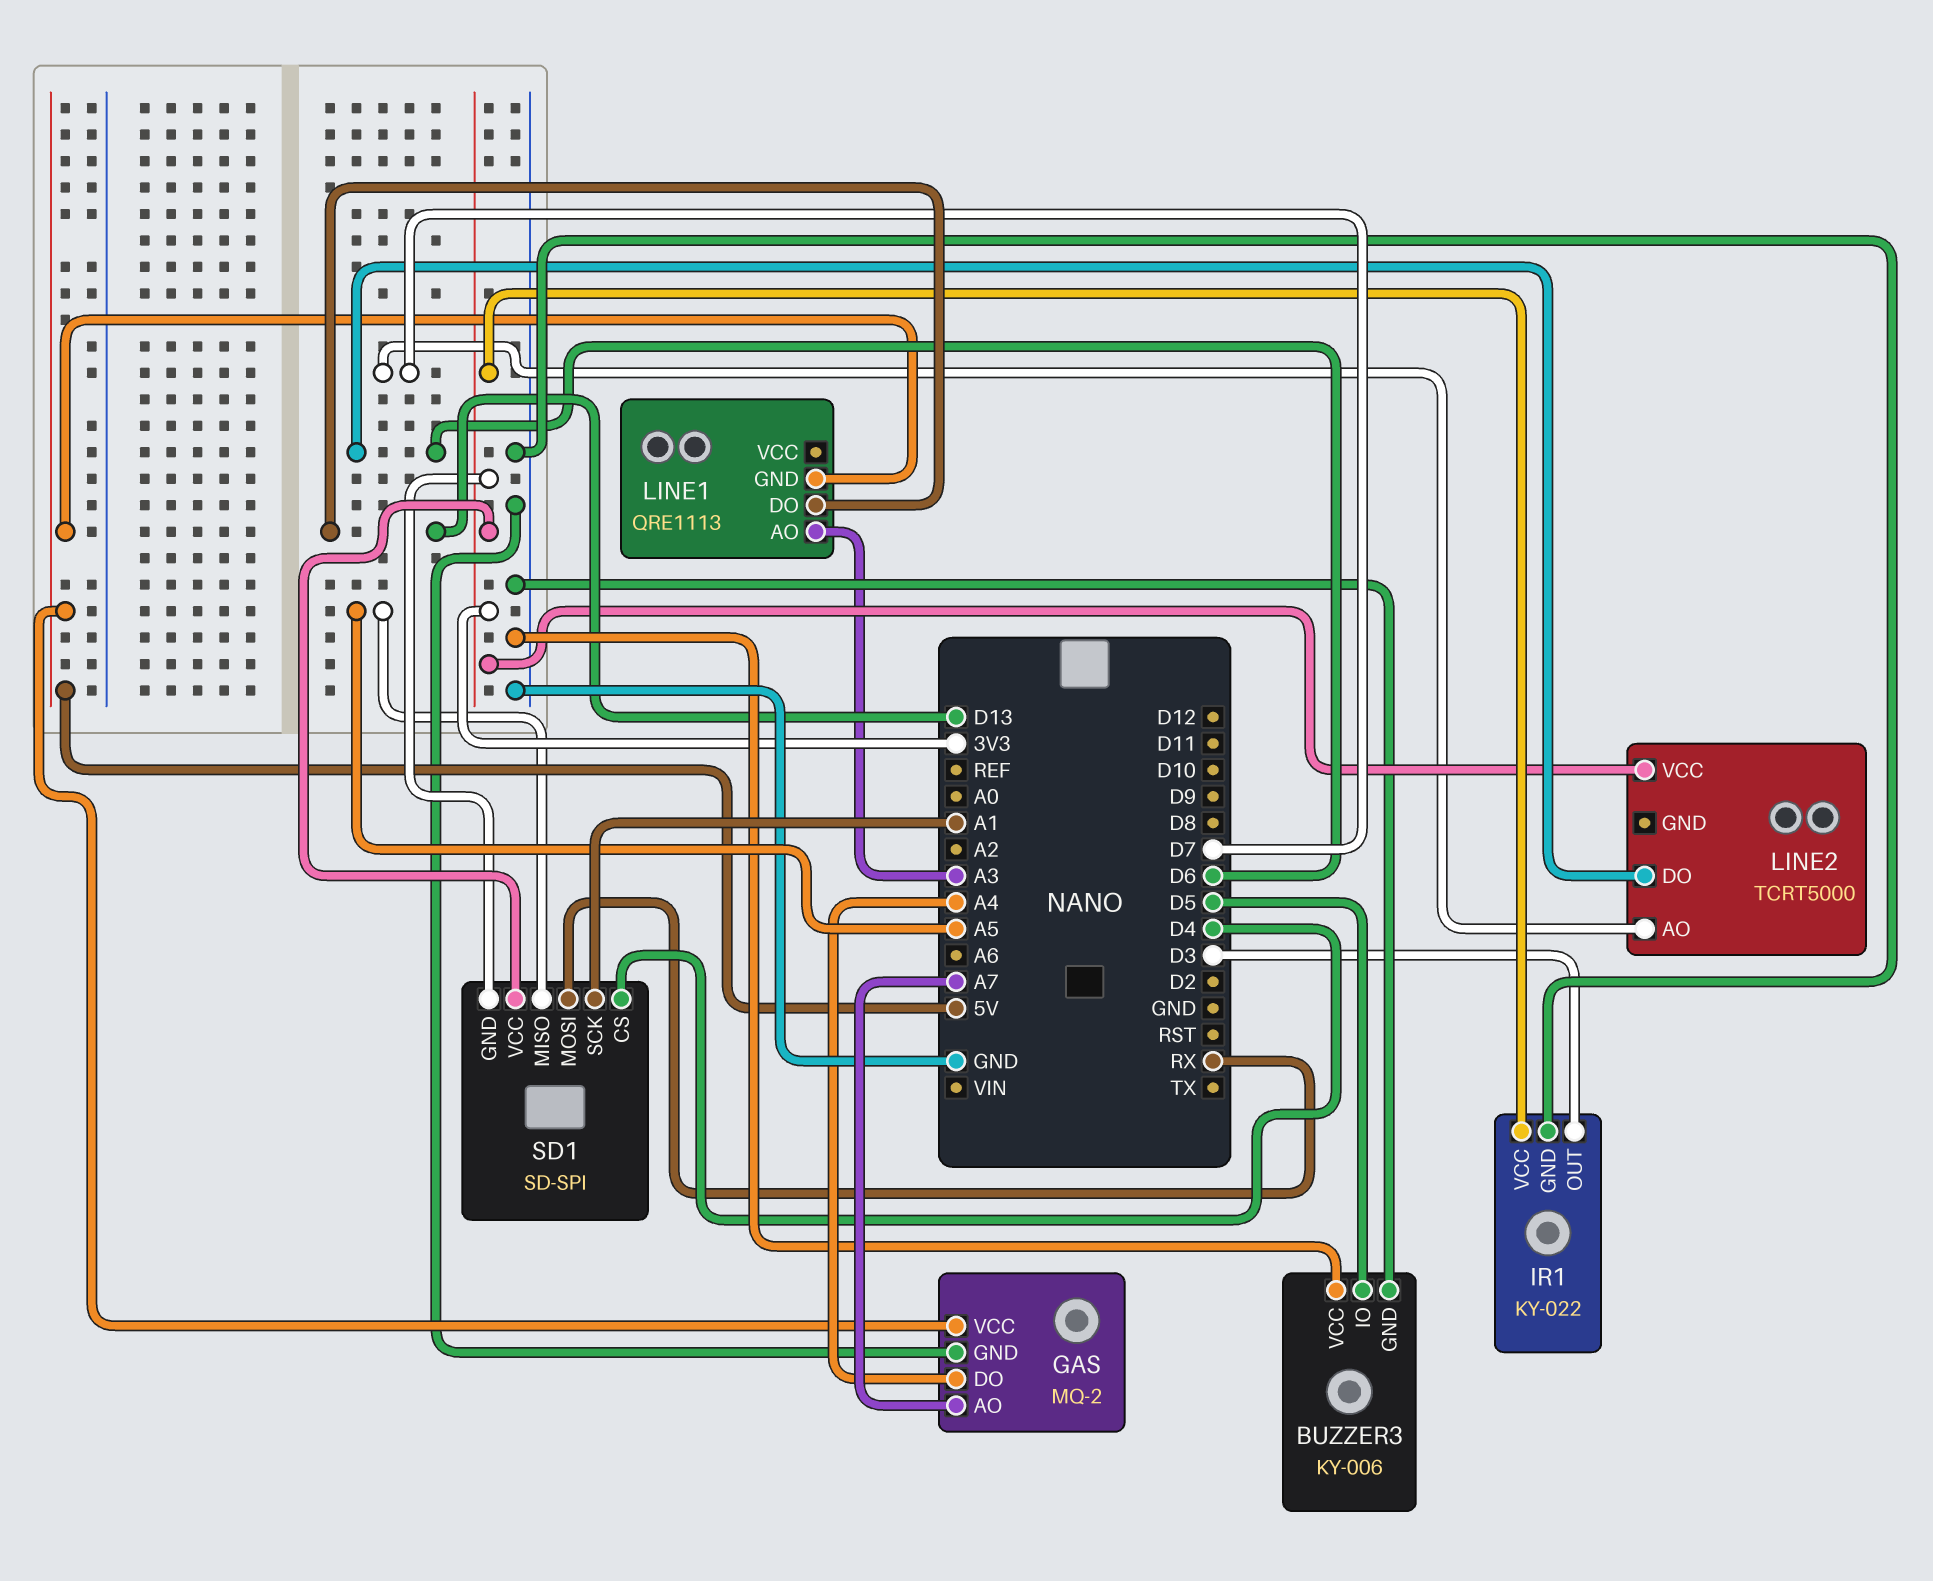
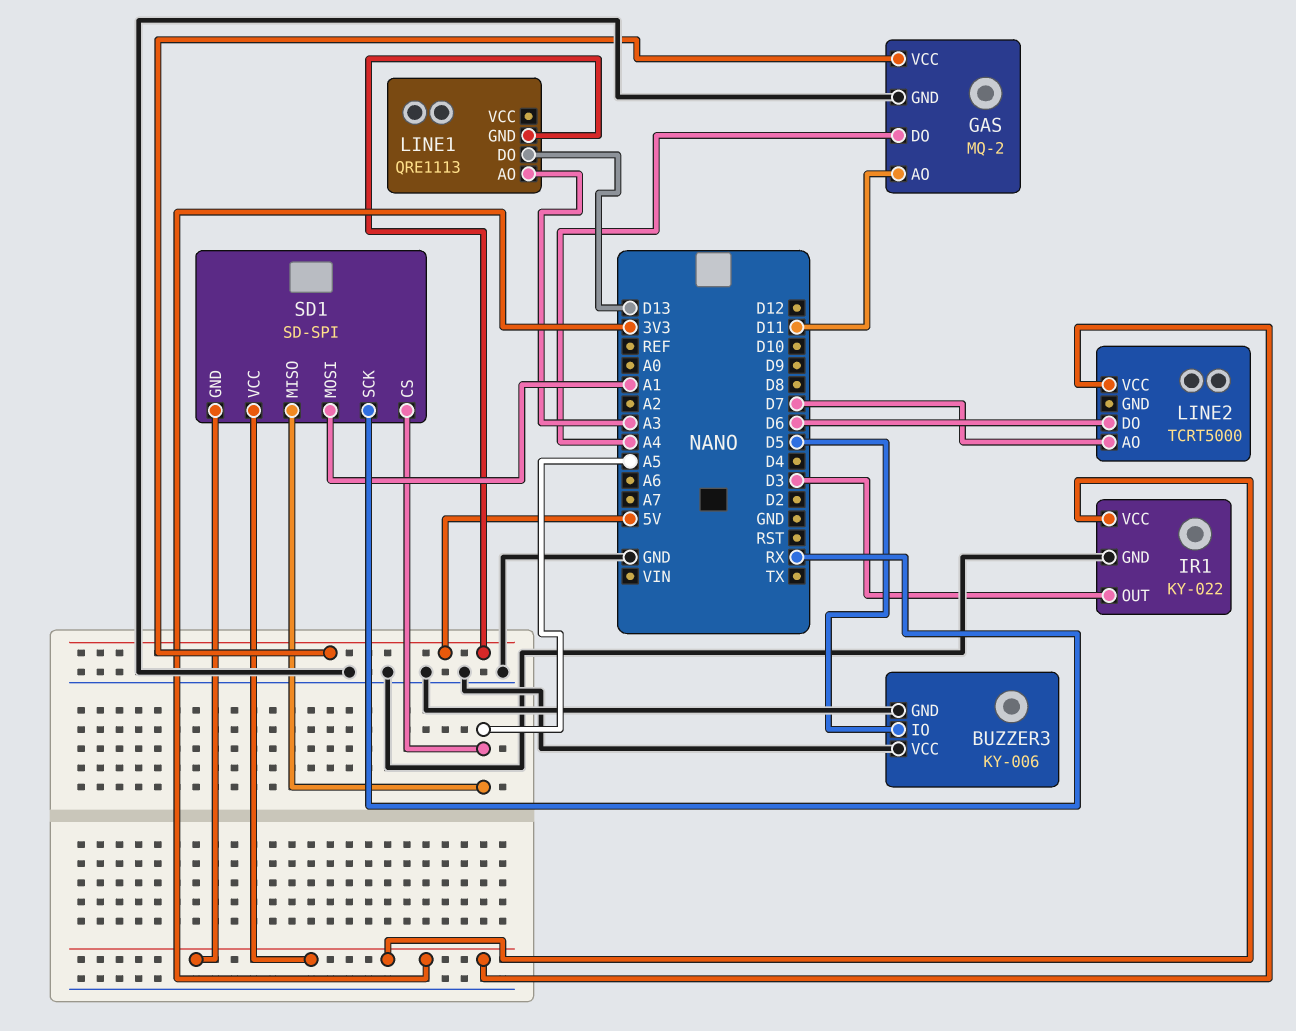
GAS pin AO: A7 -> D11
SD1 pin CS: D4 -> A5
SD1 pin MOSI: RX -> A1
SD1 pin SCK: A1 -> RX

